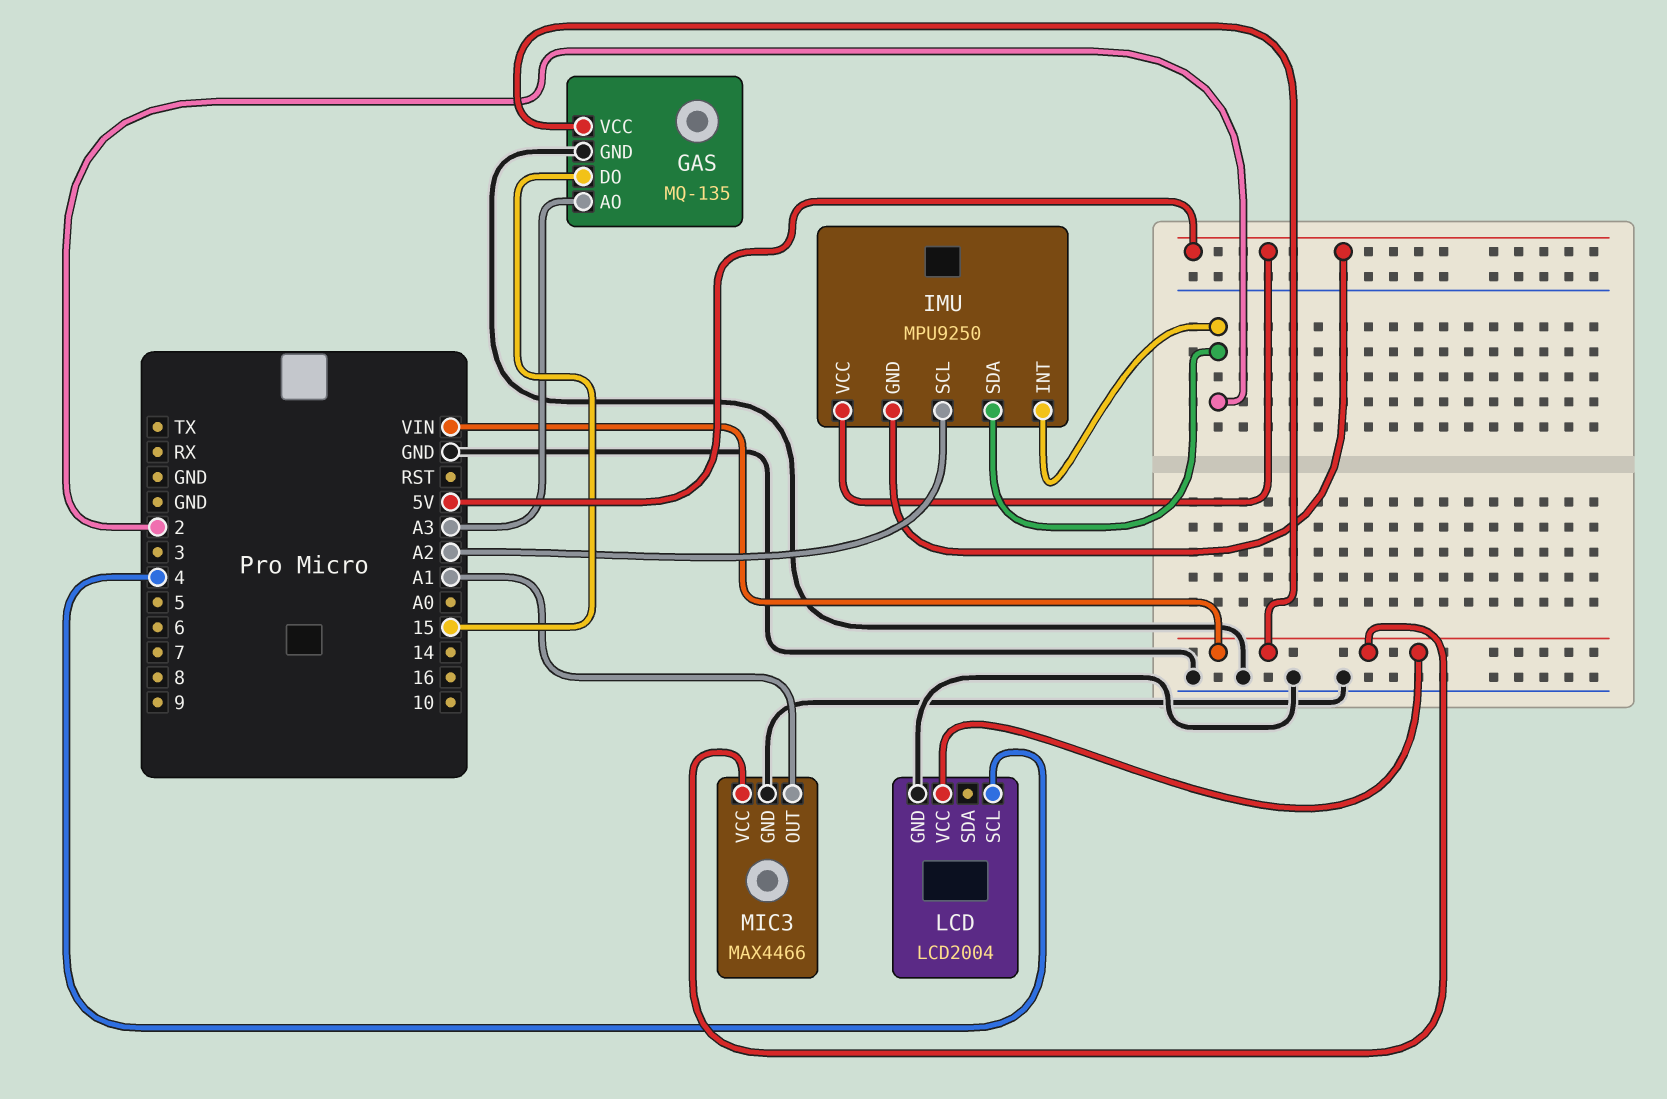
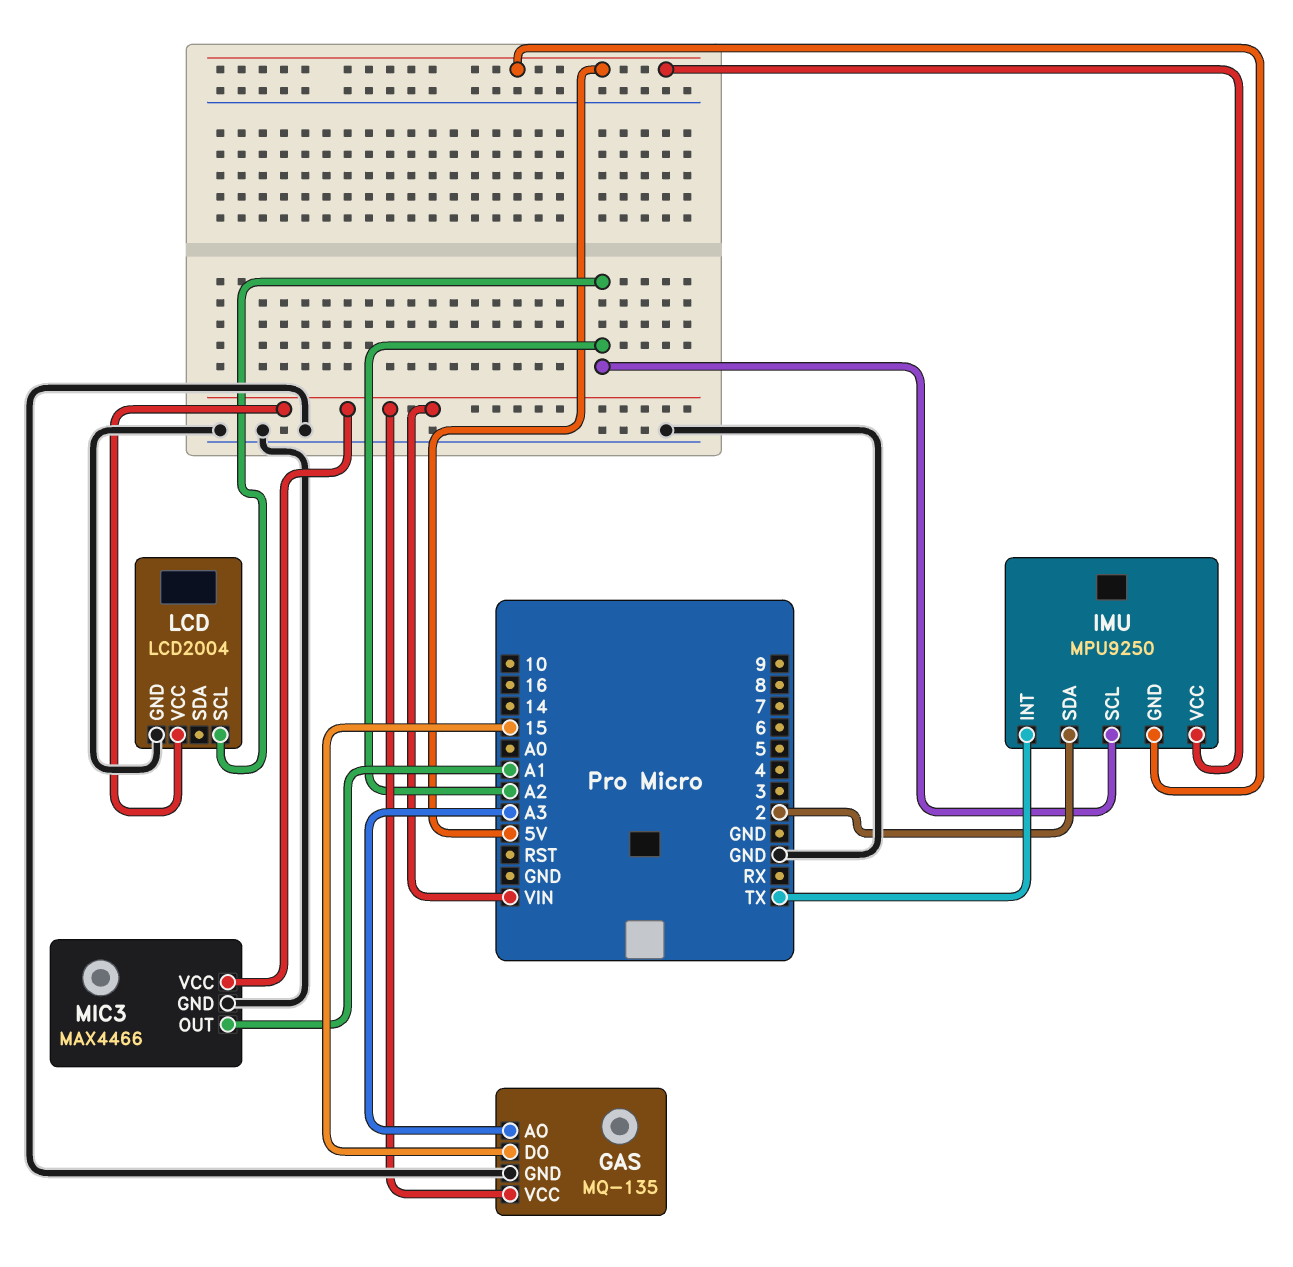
IMU pin INT: 2 -> TX
LCD pin SCL: 4 -> A2

